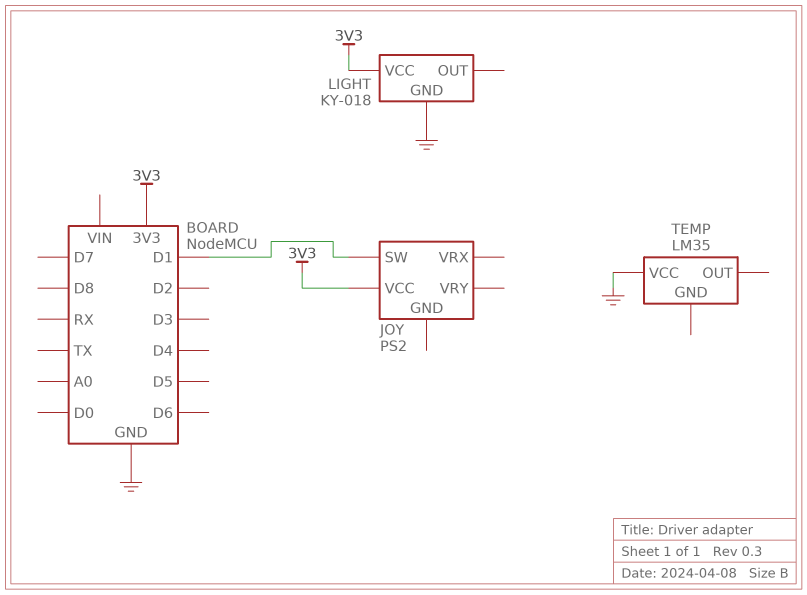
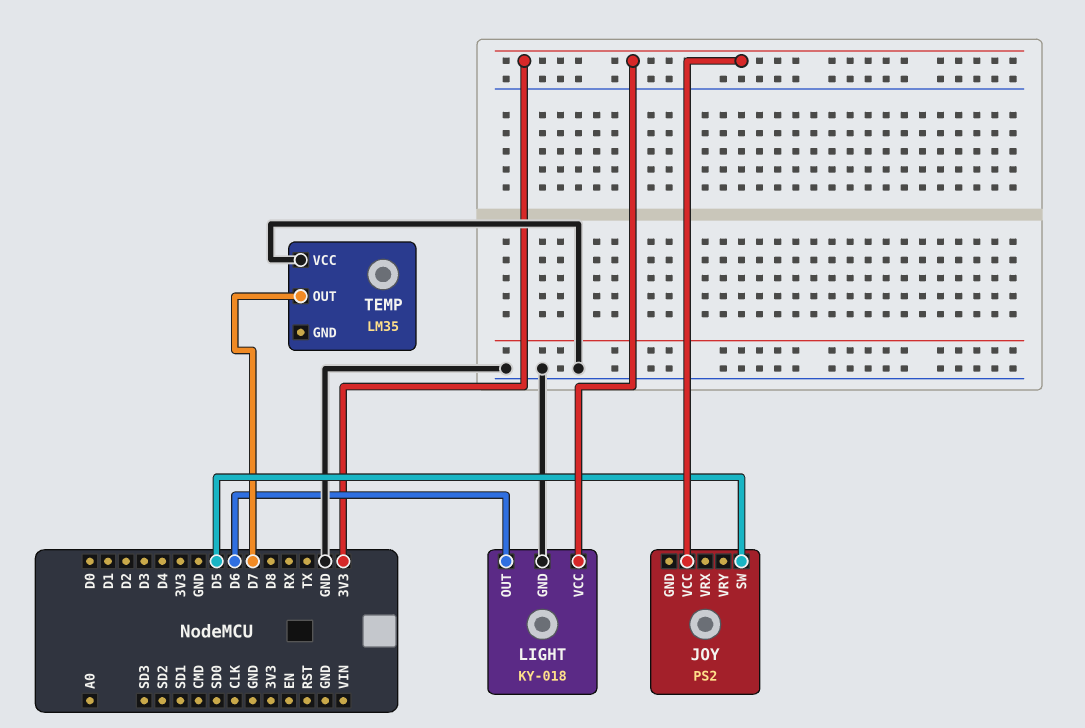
JOY pin SW: D1 -> D5
LIGHT pin OUT: none -> D6
TEMP pin OUT: none -> D7

